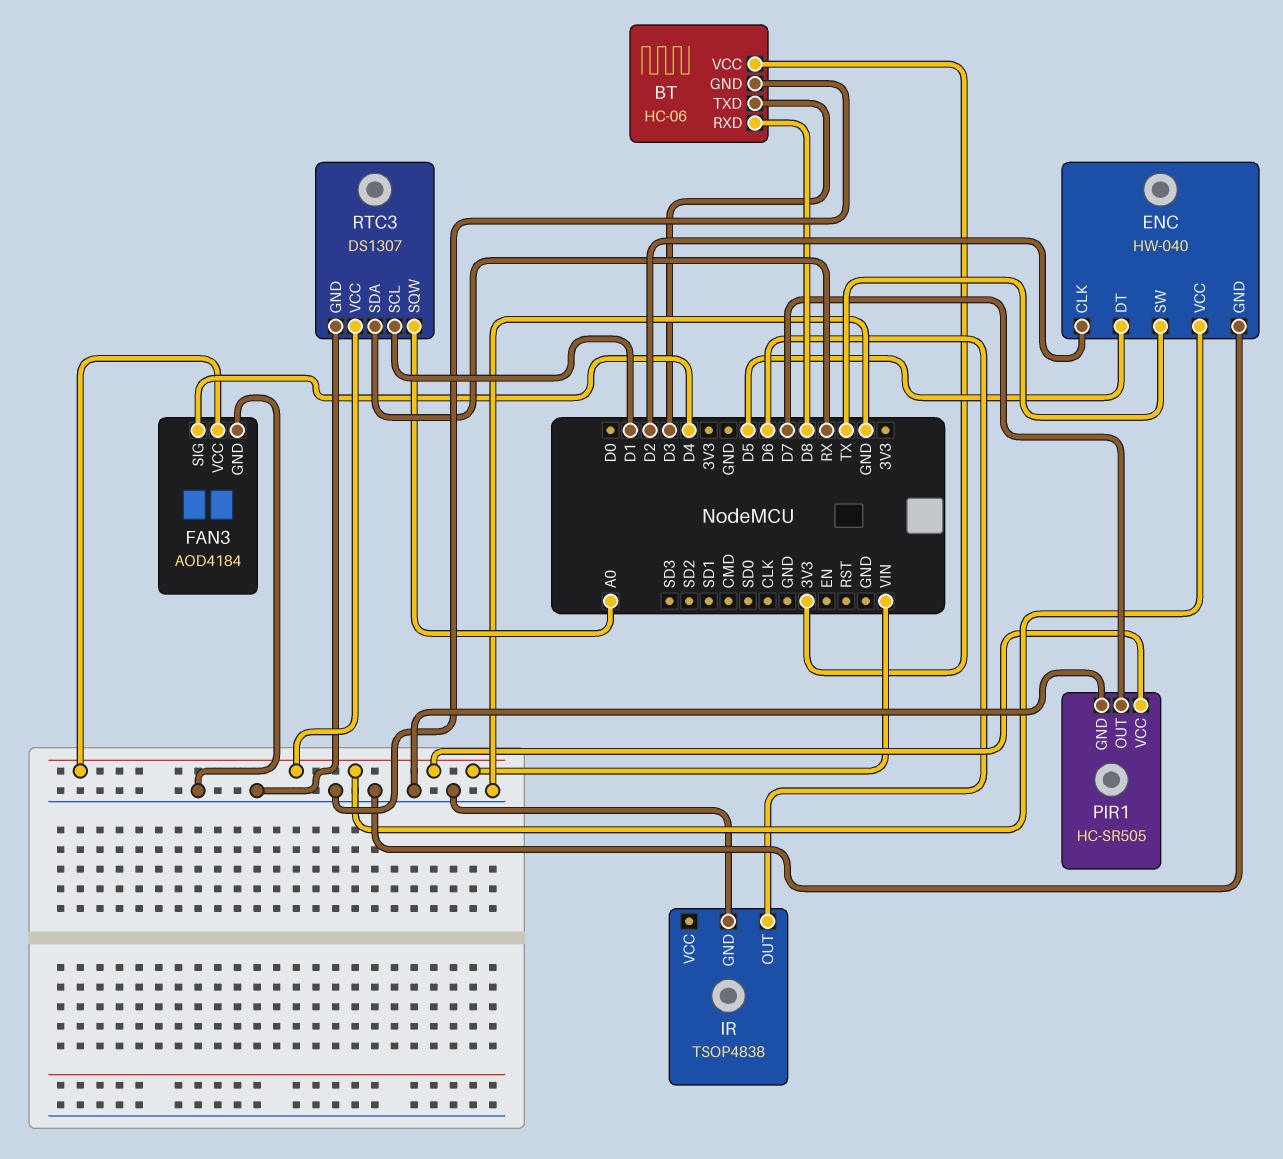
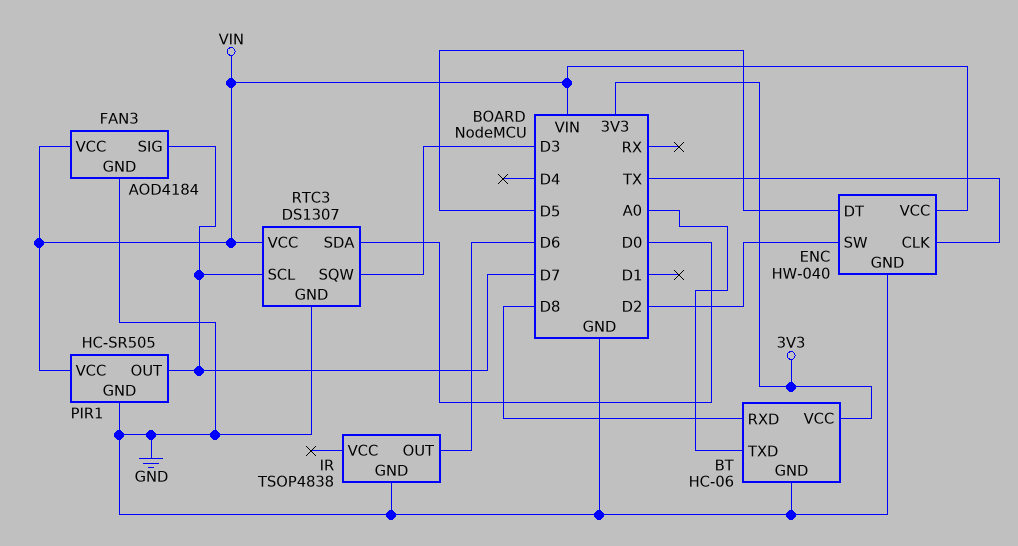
BT pin TXD: D3 -> A0
ENC pin CLK: D2 -> TX
ENC pin SW: TX -> D2
FAN3 pin SIG: D4 -> D7
RTC3 pin SCL: D1 -> D7
RTC3 pin SDA: RX -> D0
RTC3 pin SQW: A0 -> D3

